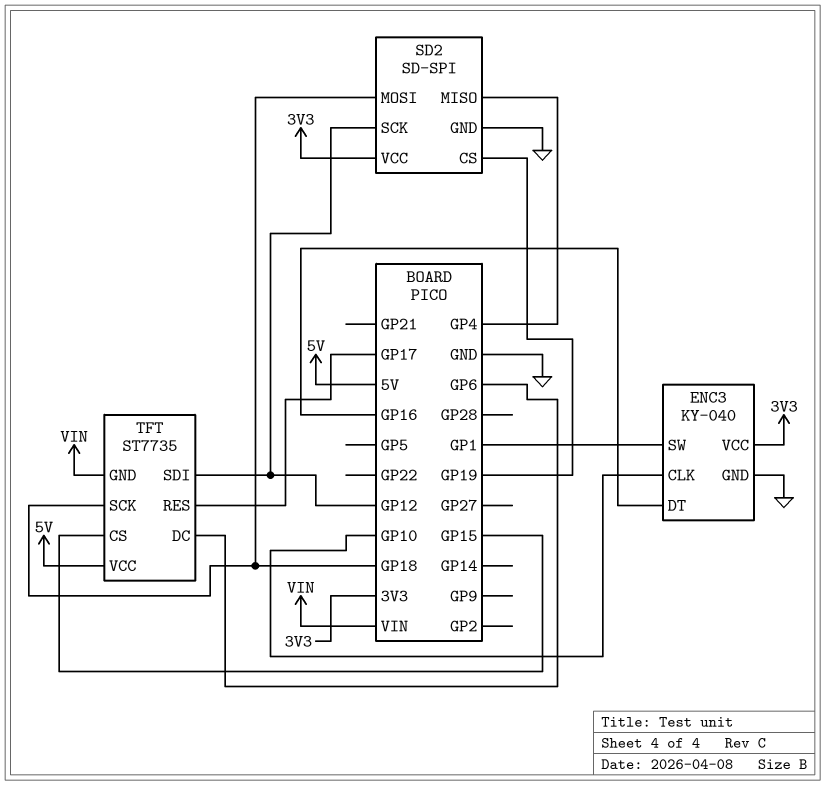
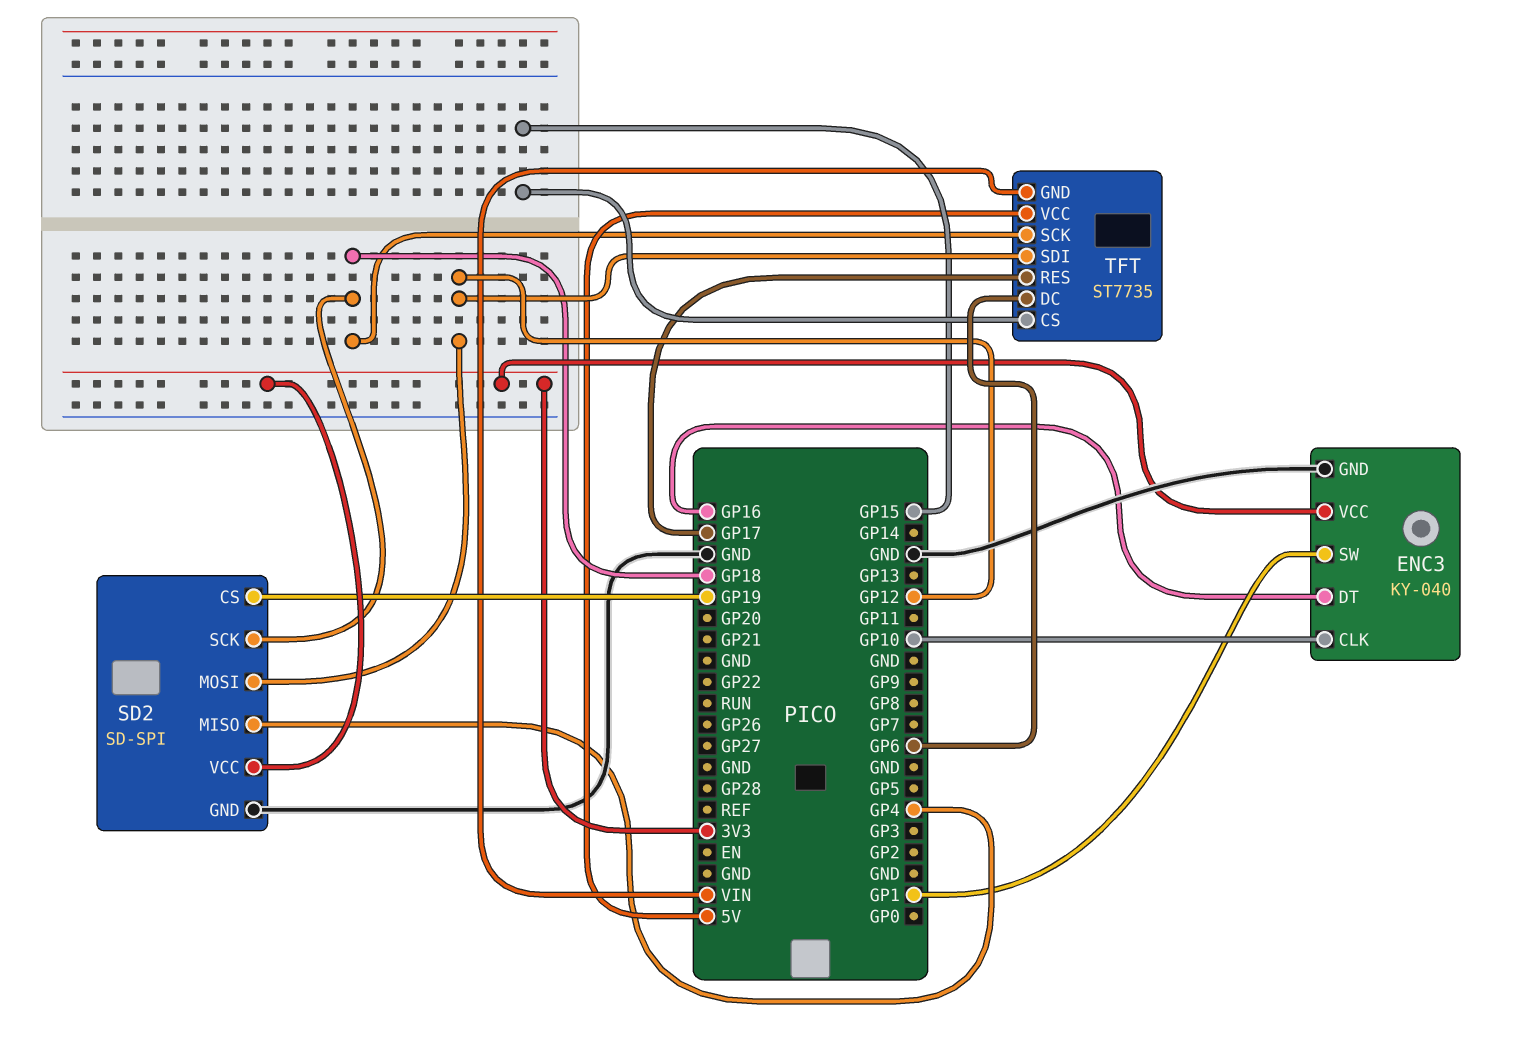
SD2 pin MOSI: GP18 -> GP12
SD2 pin SCK: GP12 -> GP18

